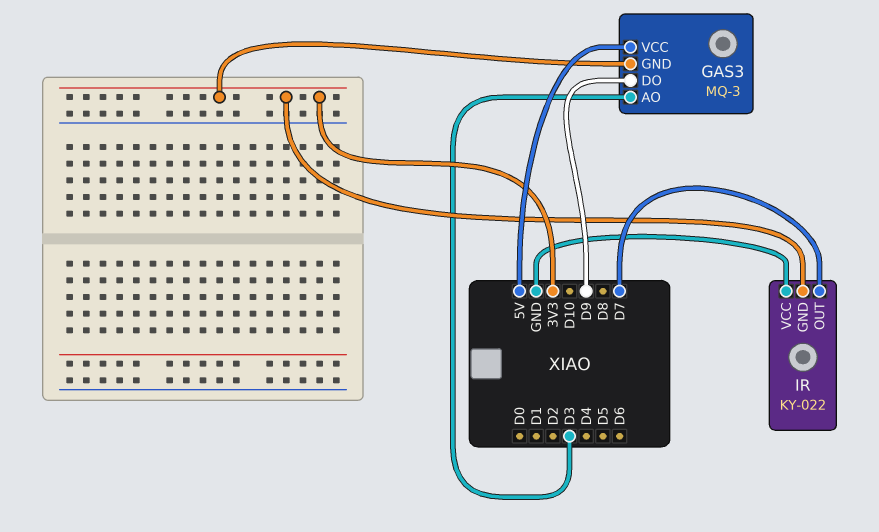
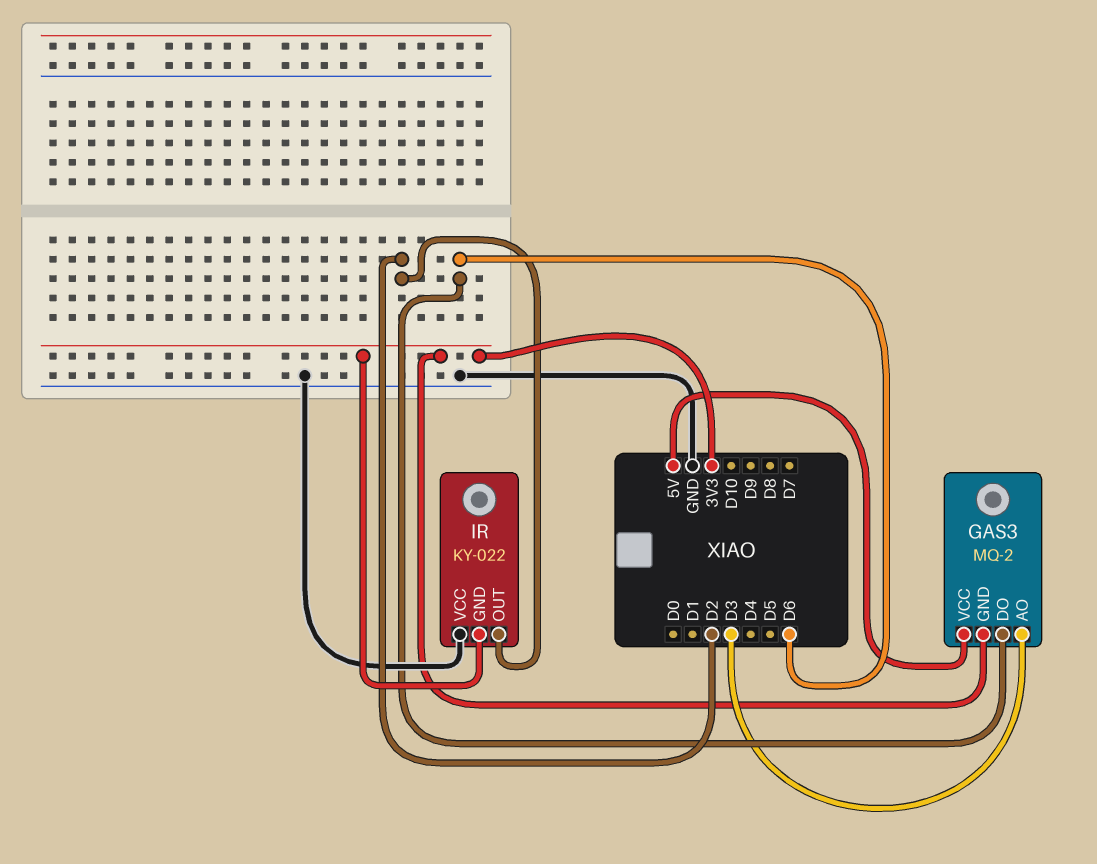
GAS3: MQ-3 -> MQ-2
GAS3 pin DO: D9 -> D6
IR pin OUT: D7 -> D2

